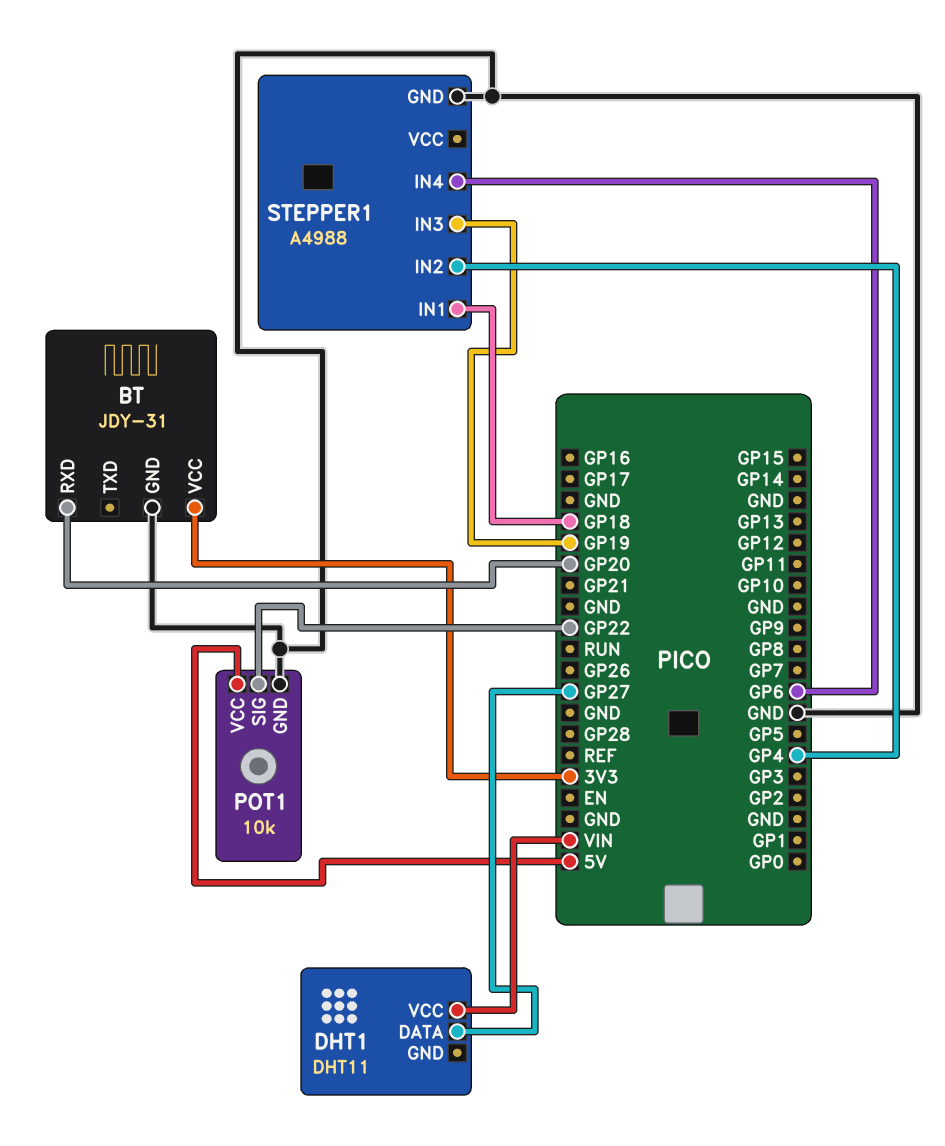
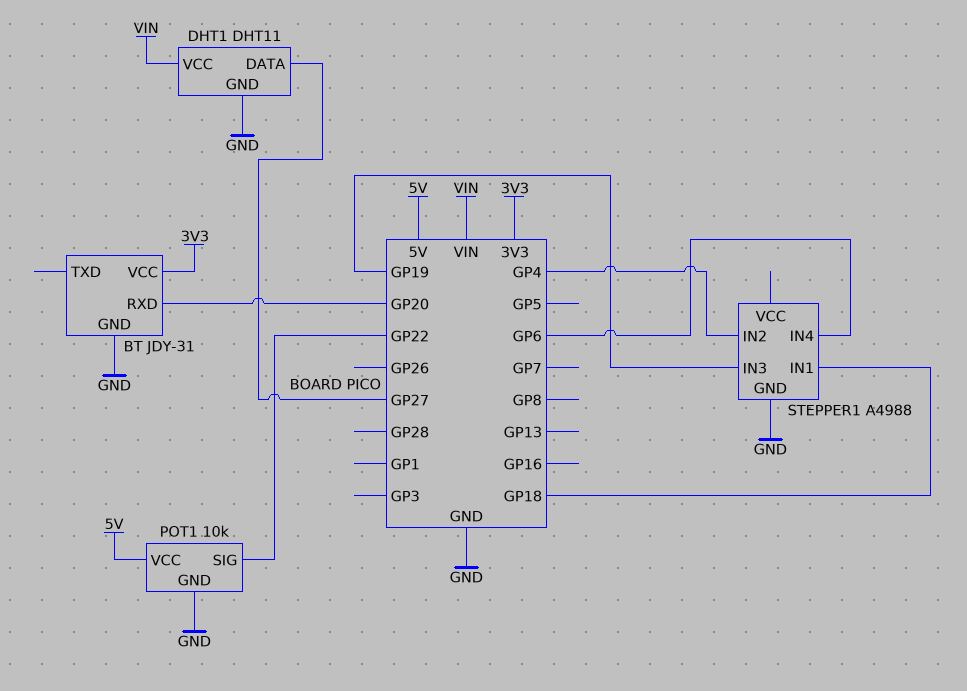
DHT1 pin GND: none -> GND

